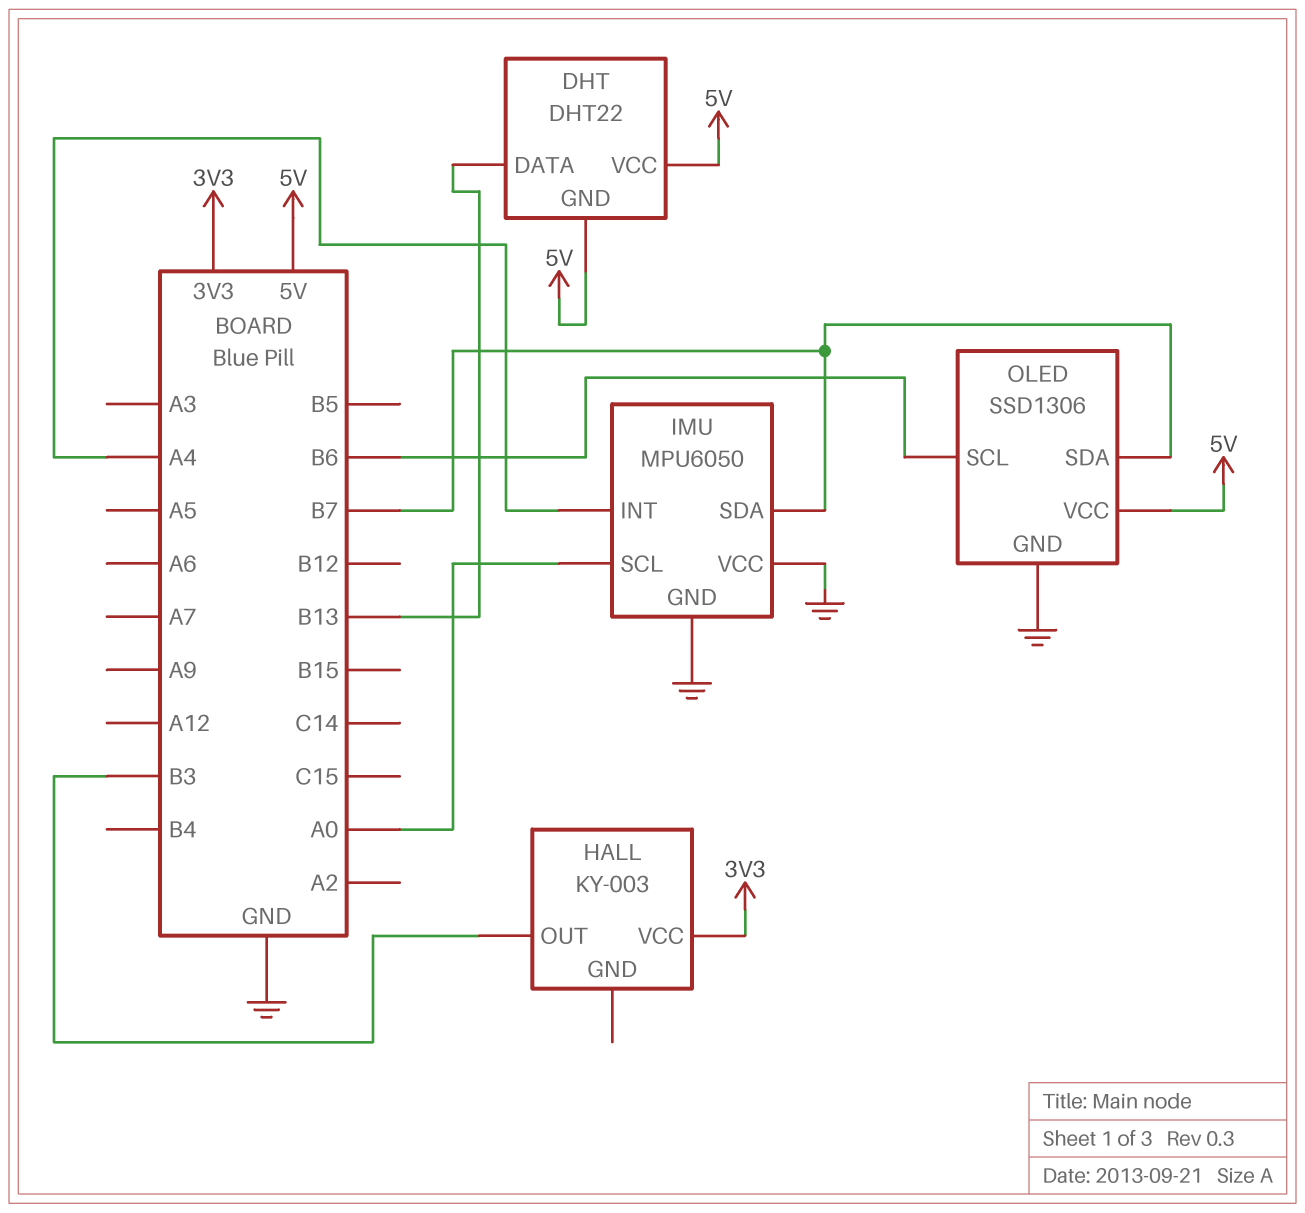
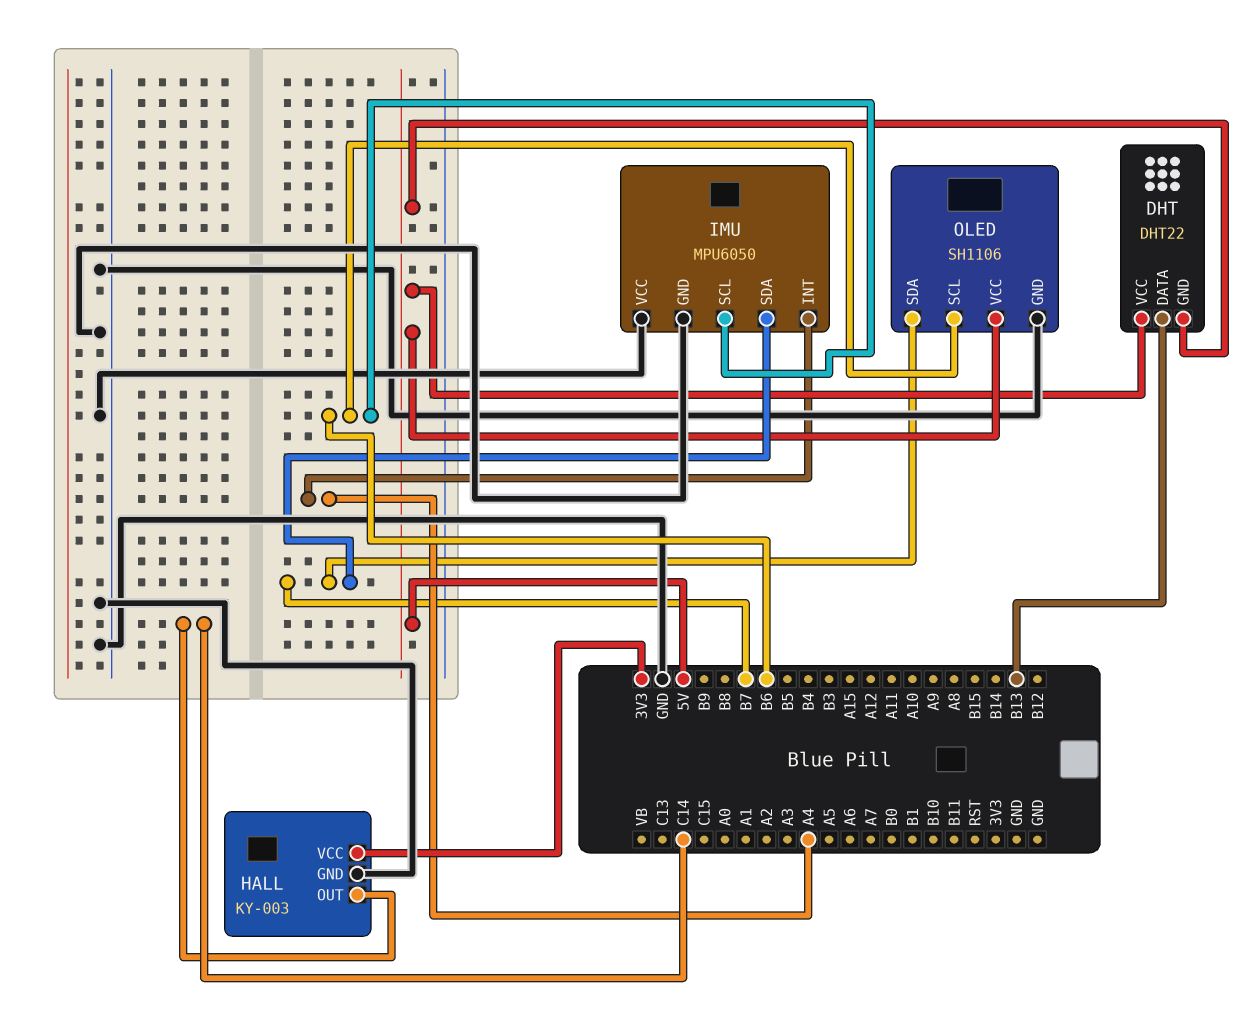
HALL pin GND: none -> GND
HALL pin OUT: B3 -> C14
IMU pin SCL: A0 -> B6
OLED: SSD1306 -> SH1106

